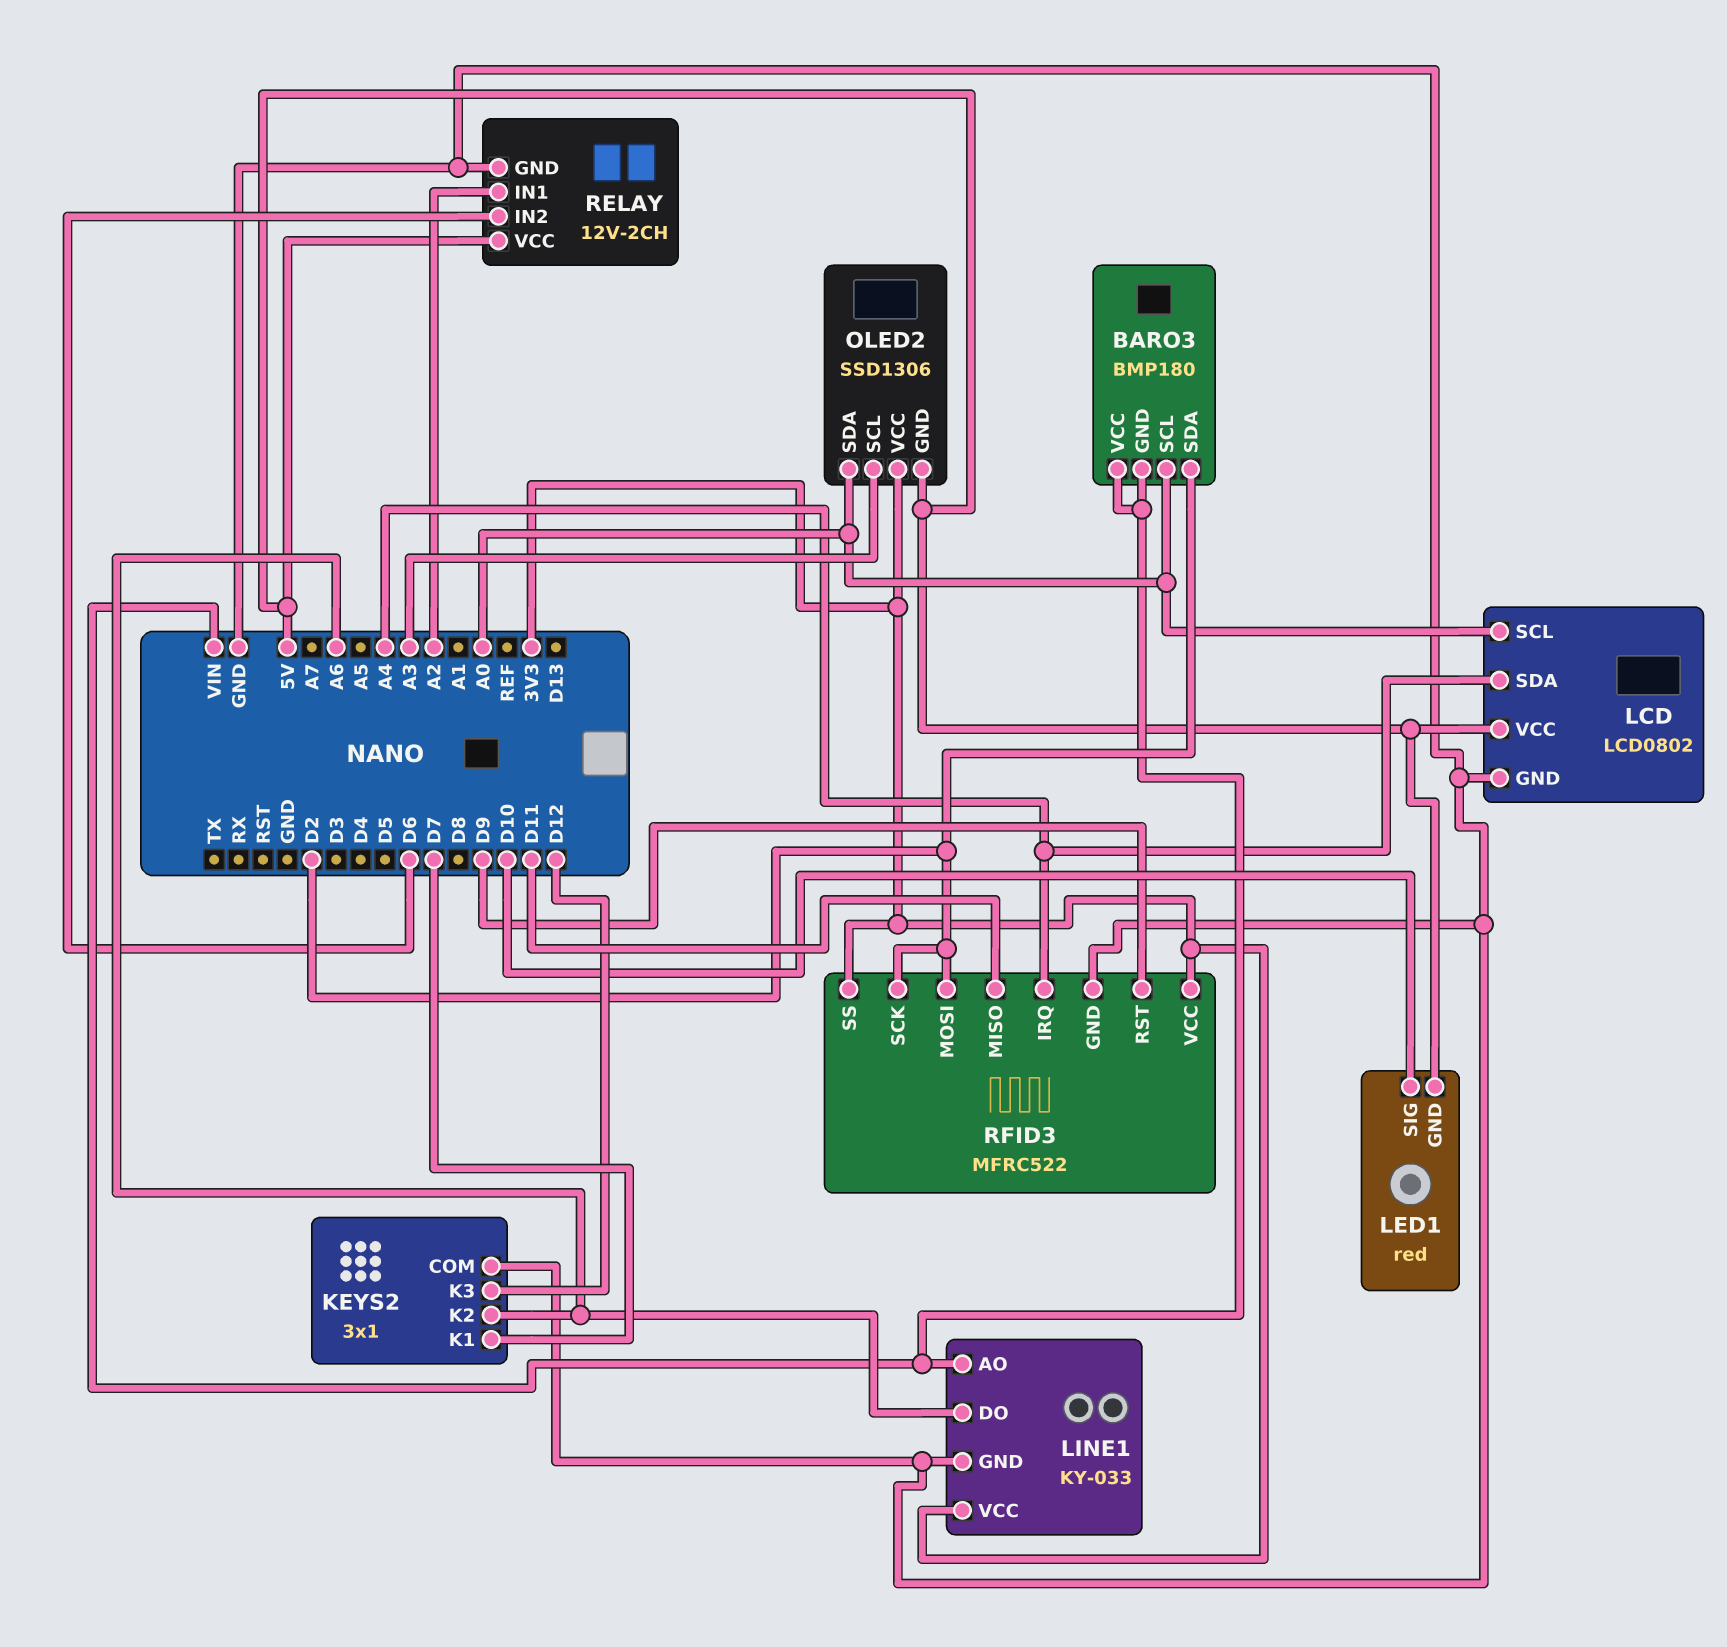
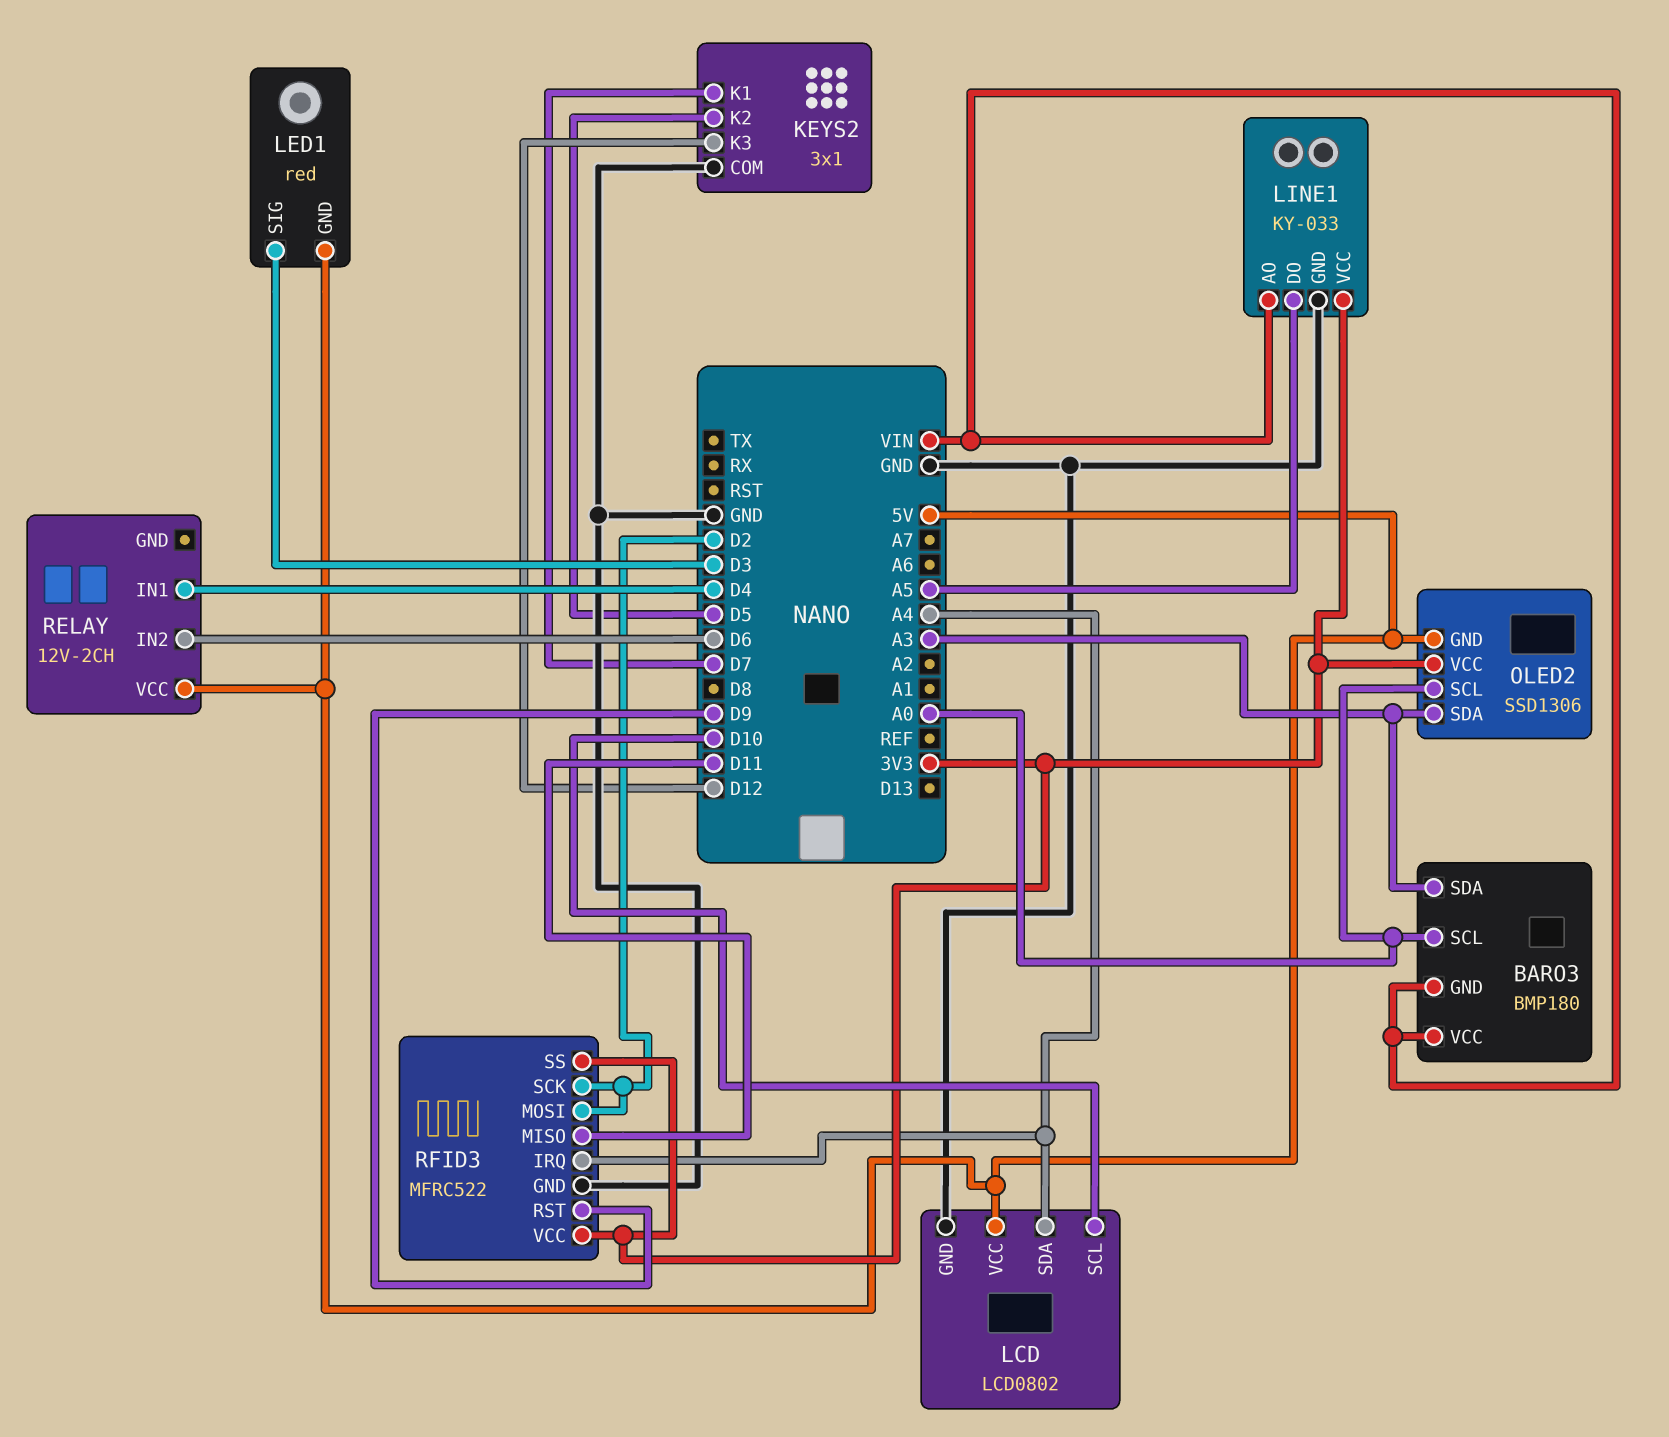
BARO3 pin SDA: D2 -> A3
KEYS2 pin K2: A6 -> D5
LCD pin SCL: A0 -> D10
LED1 pin SIG: D10 -> D3
LINE1 pin DO: A6 -> A5
OLED2 pin SCL: A3 -> A0
OLED2 pin SDA: A0 -> A3
RELAY pin GND: GND -> none
RELAY pin IN1: A2 -> D4

